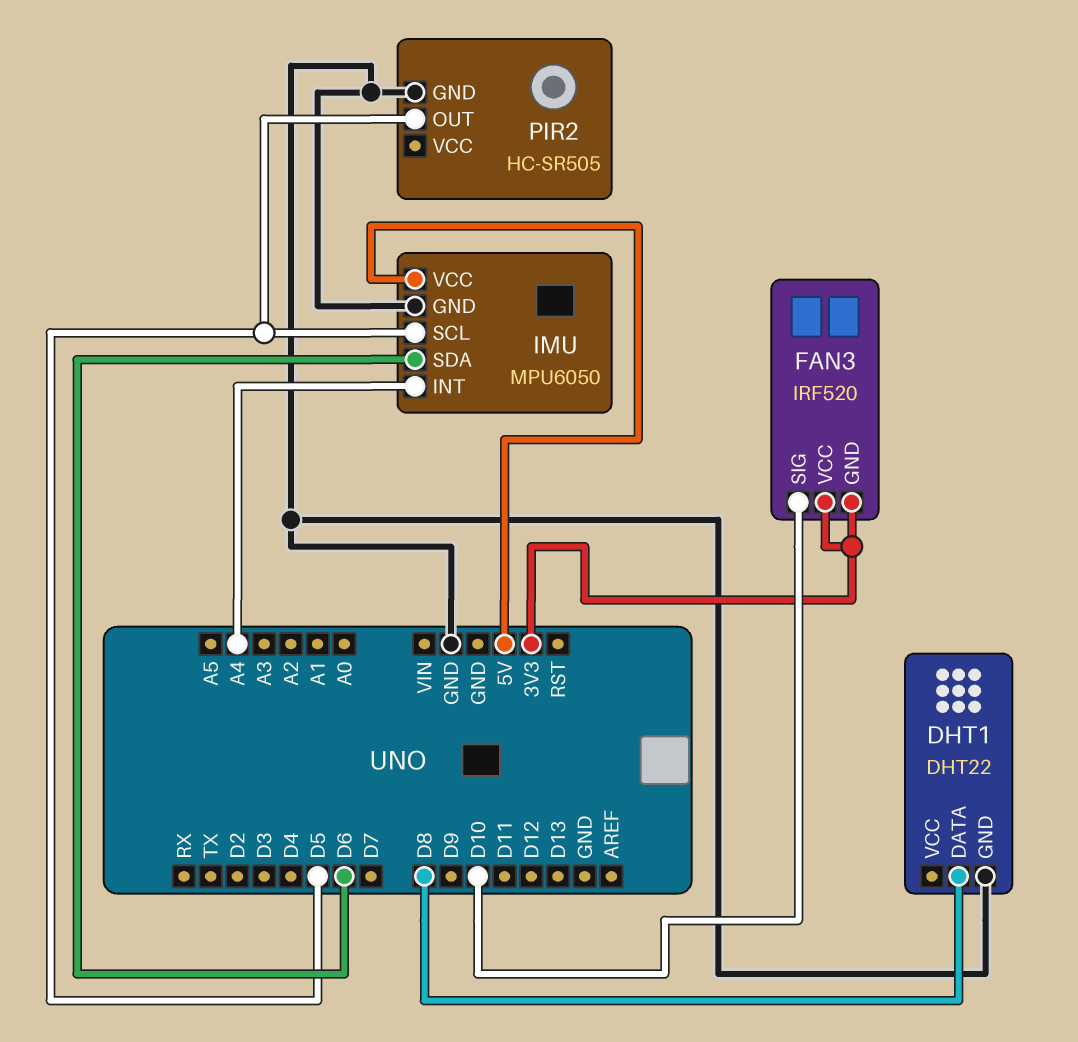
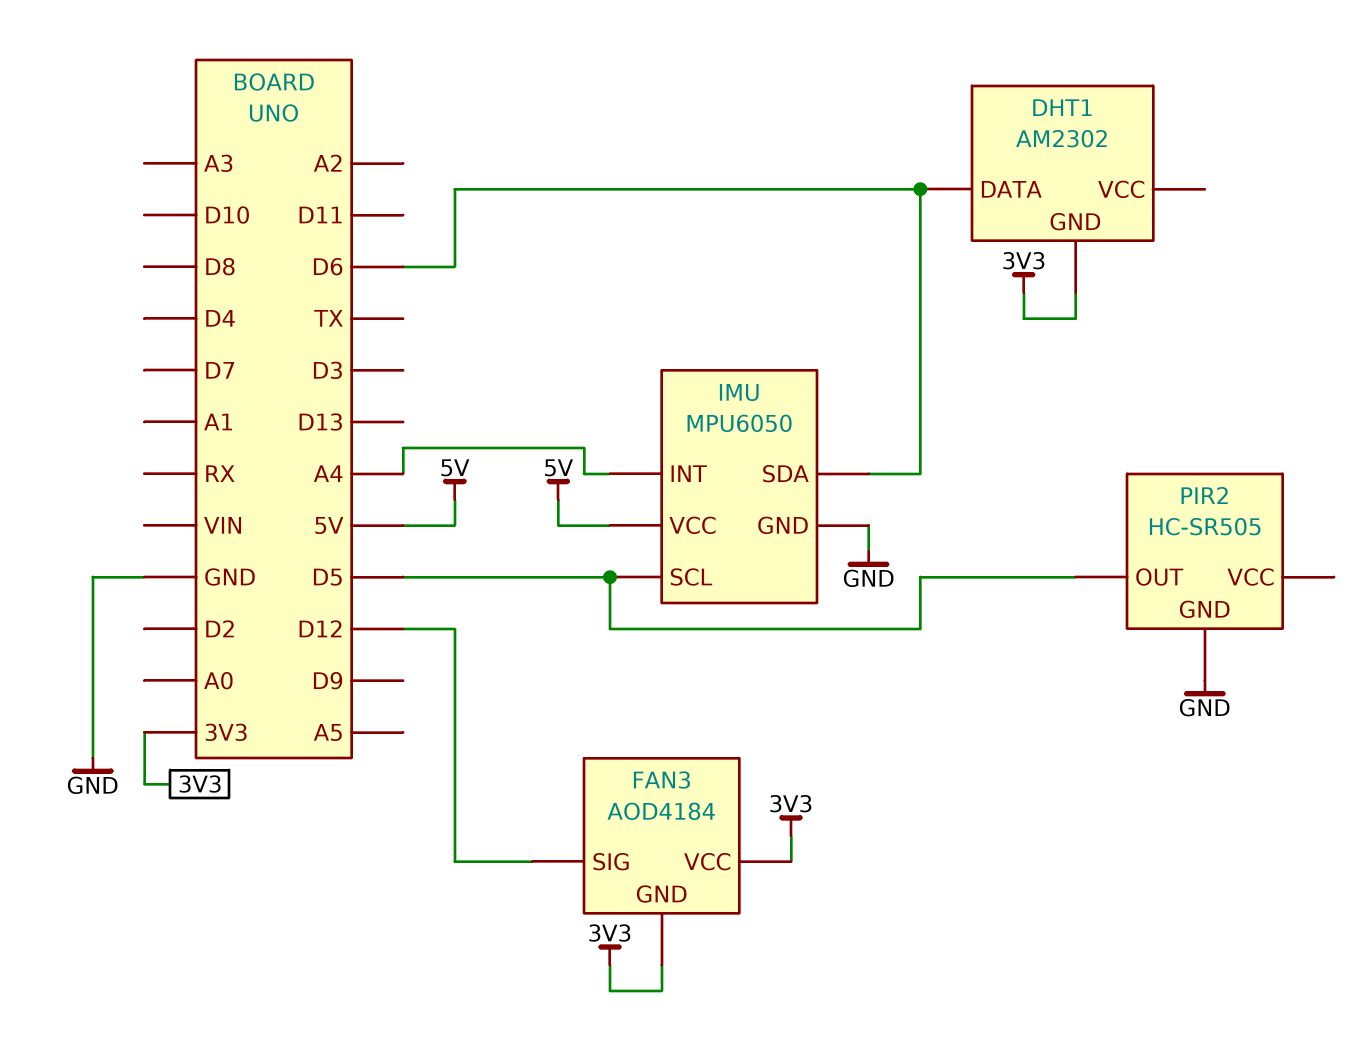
DHT1: DHT22 -> AM2302
DHT1 pin DATA: D8 -> D6
DHT1 pin GND: GND -> 3V3
FAN3: IRF520 -> AOD4184
FAN3 pin SIG: D10 -> D12

